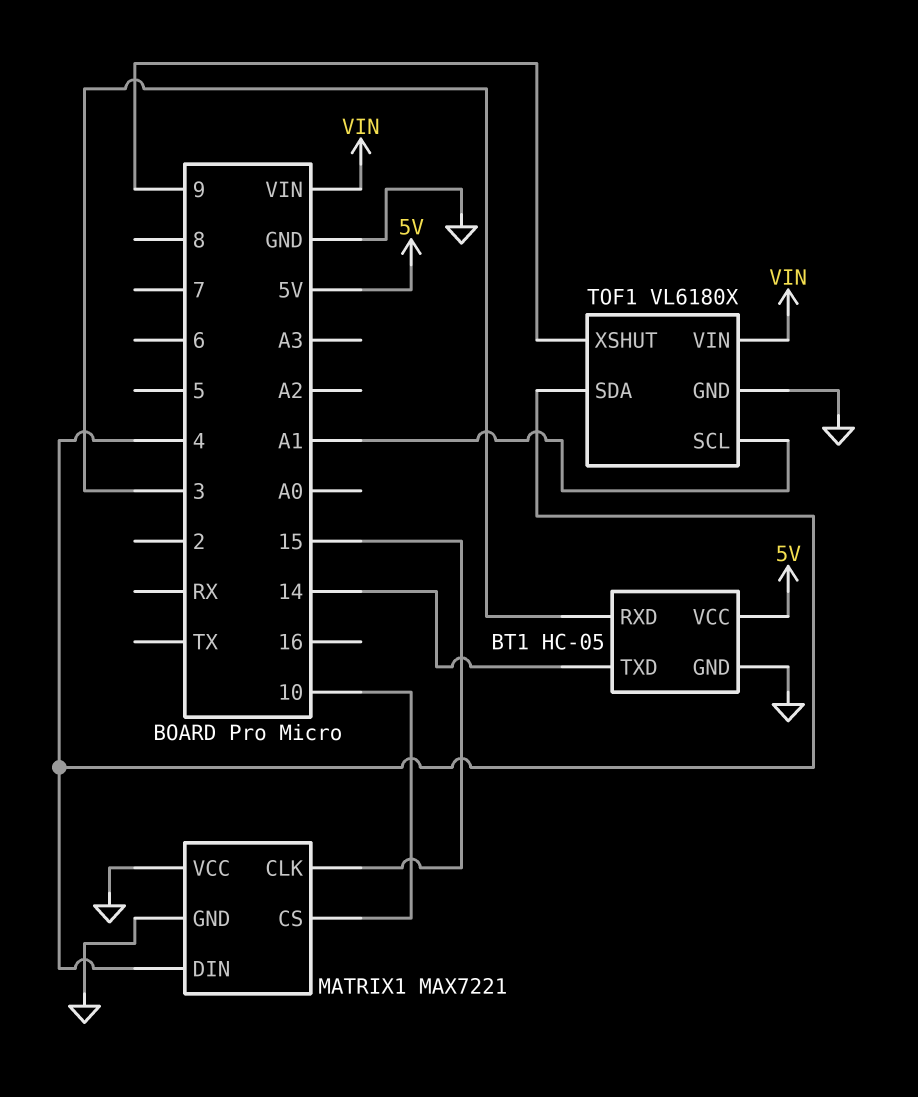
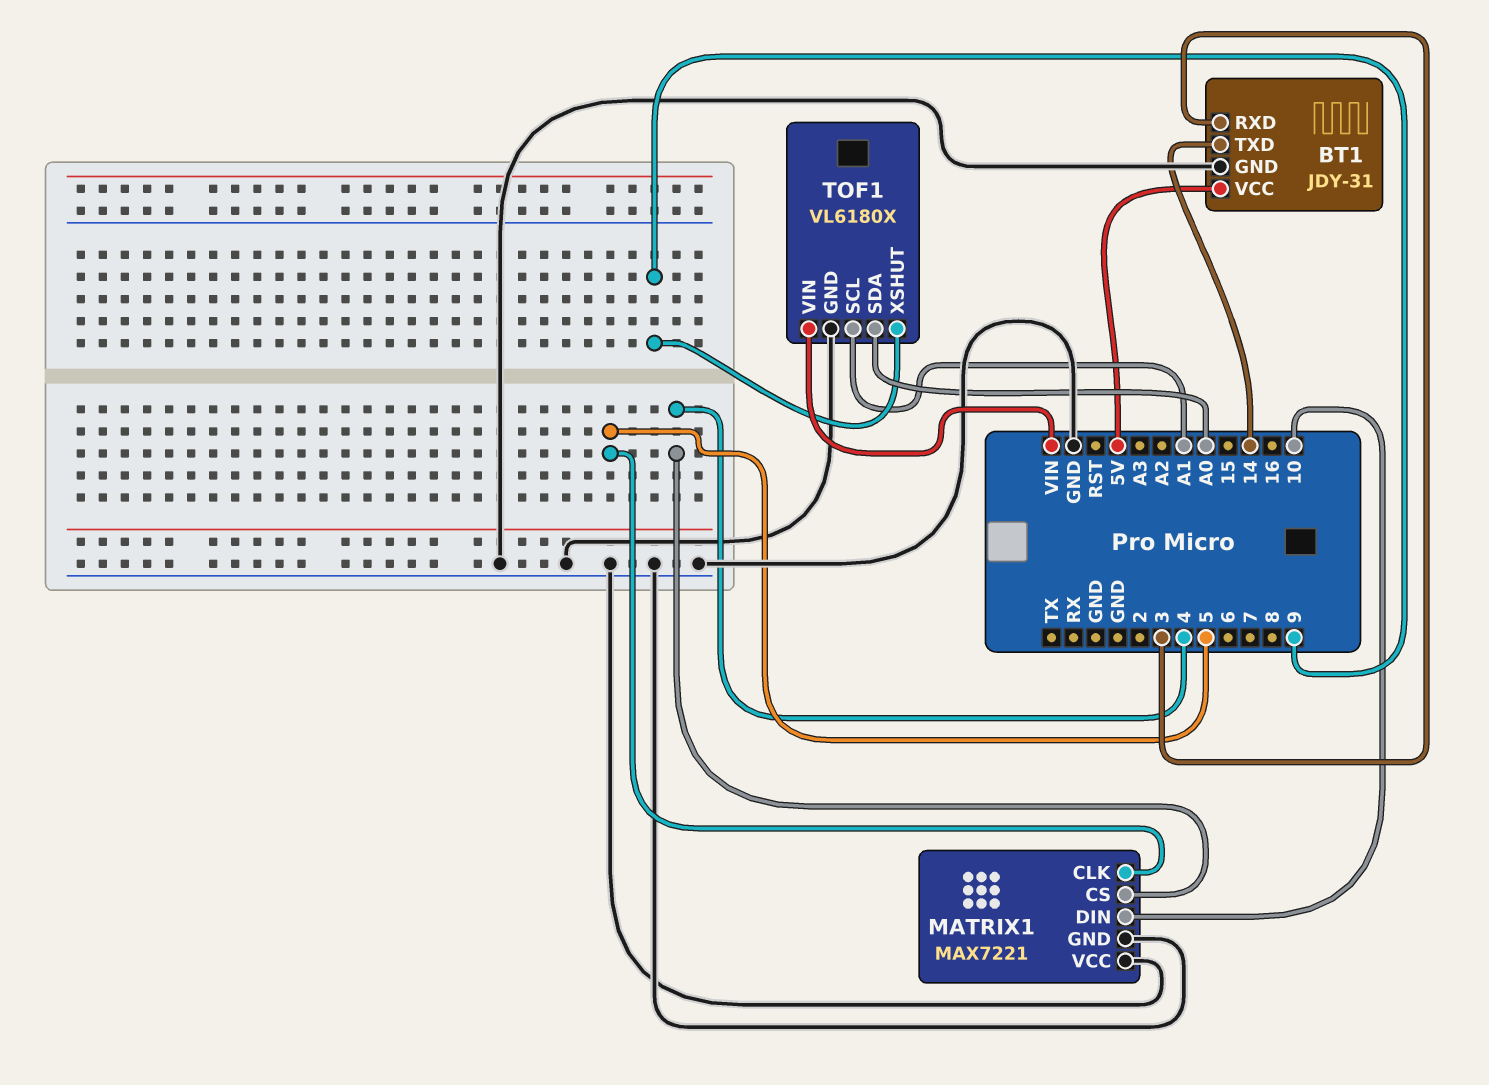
BT1: HC-05 -> JDY-31
MATRIX1 pin CLK: 15 -> 5
MATRIX1 pin CS: 10 -> 4
MATRIX1 pin DIN: 4 -> 10
TOF1 pin SDA: 4 -> A0

